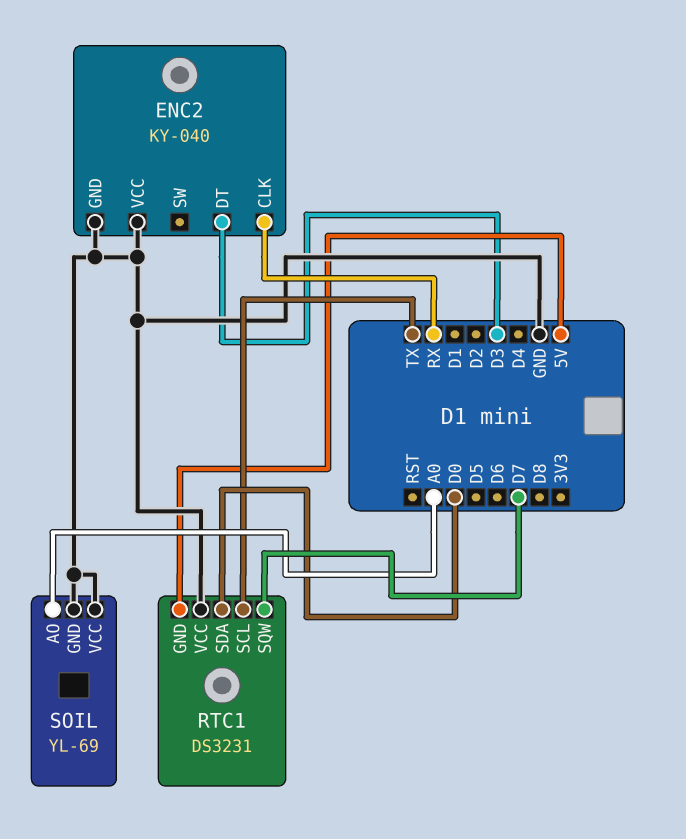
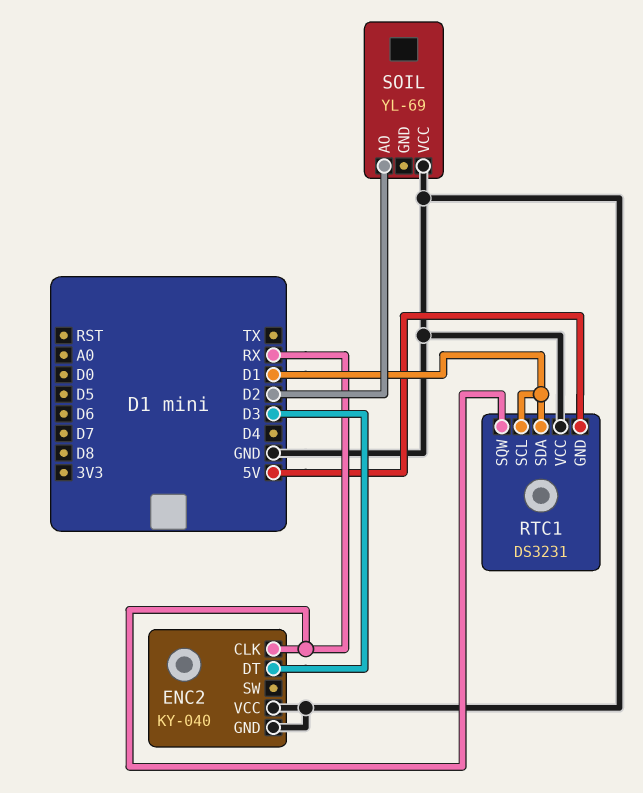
RTC1 pin SCL: TX -> D1
RTC1 pin SDA: D0 -> D1
RTC1 pin SQW: D7 -> RX
SOIL pin AO: A0 -> D2
SOIL pin GND: GND -> none

